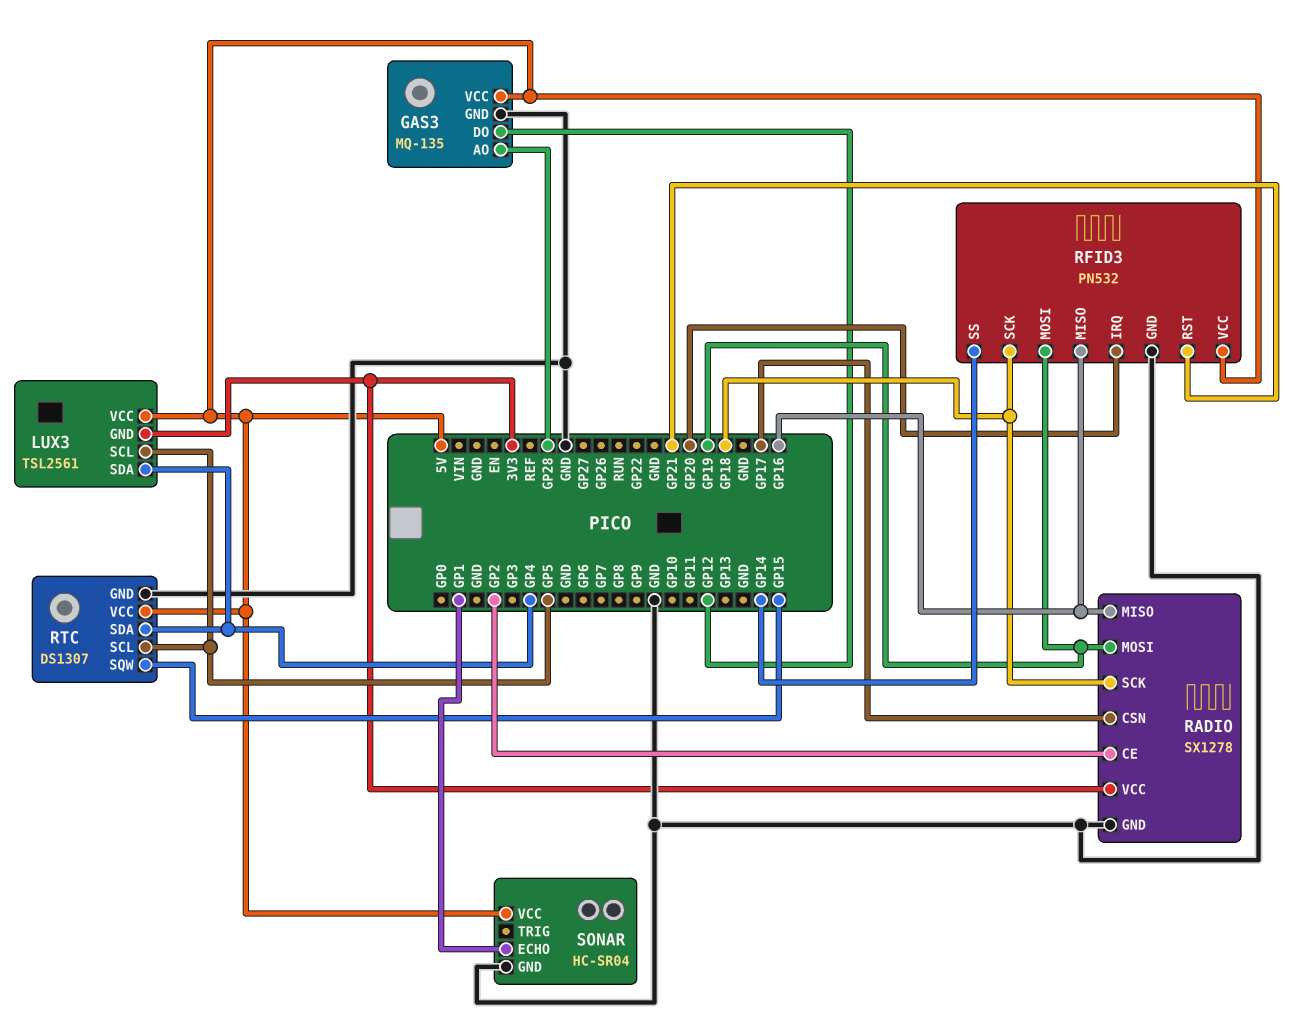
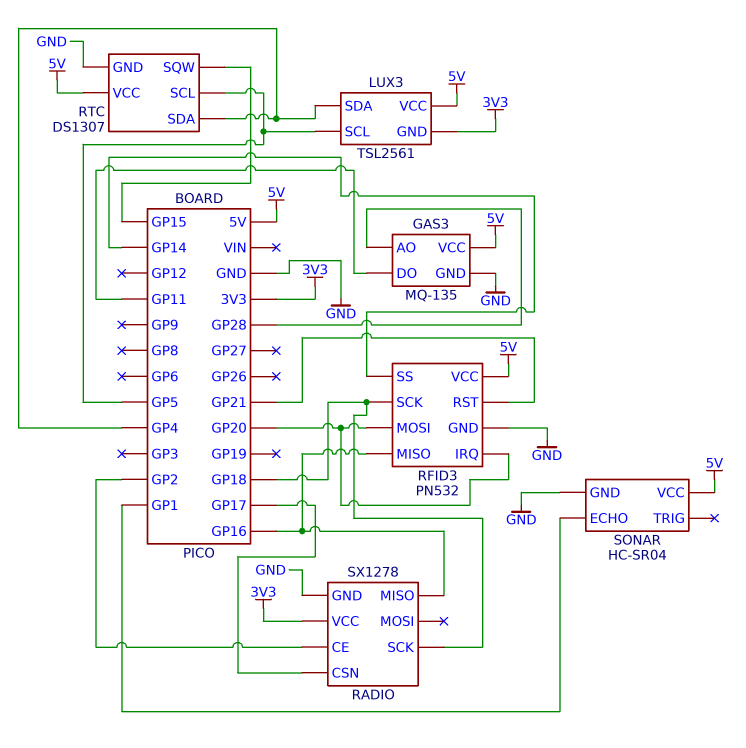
GAS3 pin DO: GP12 -> GP11
RADIO pin MOSI: GP19 -> none
RFID3 pin MOSI: GP19 -> GP20

